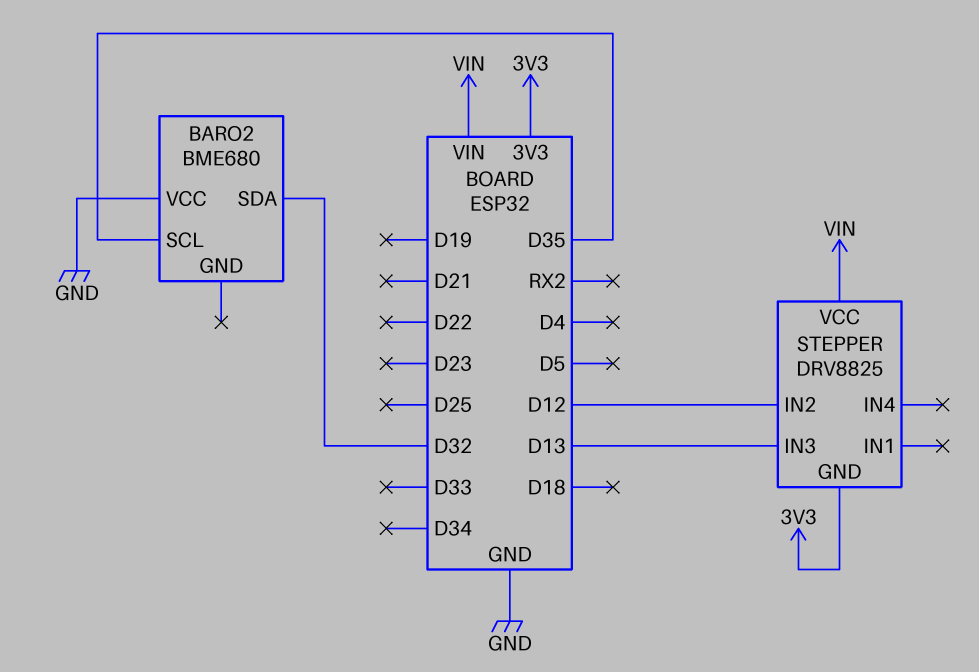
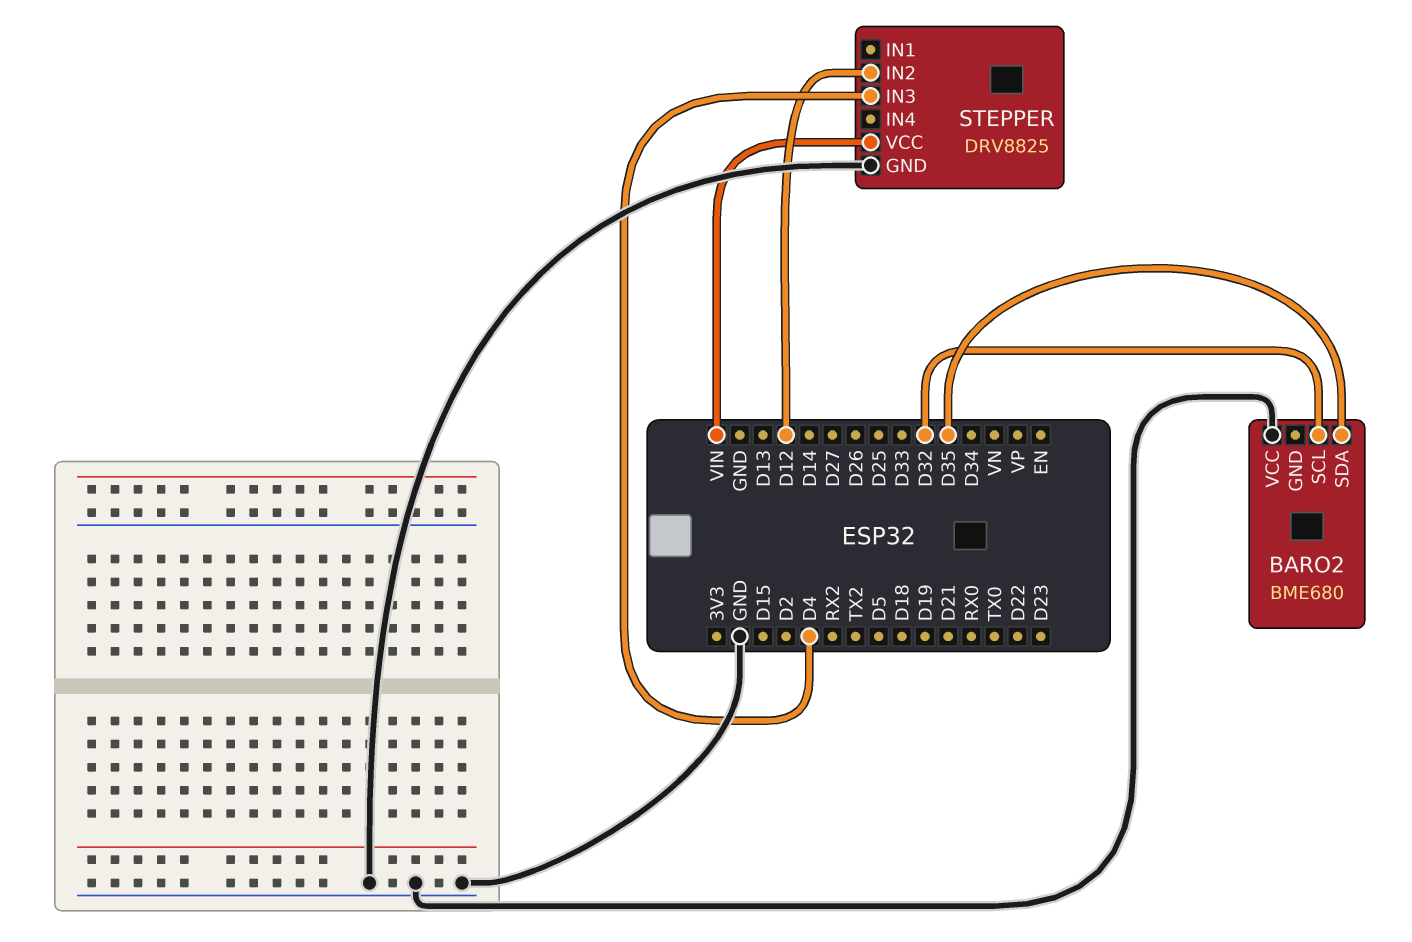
BARO2 pin SCL: D35 -> D32
BARO2 pin SDA: D32 -> D35
STEPPER pin GND: 3V3 -> GND
STEPPER pin IN3: D13 -> D4

